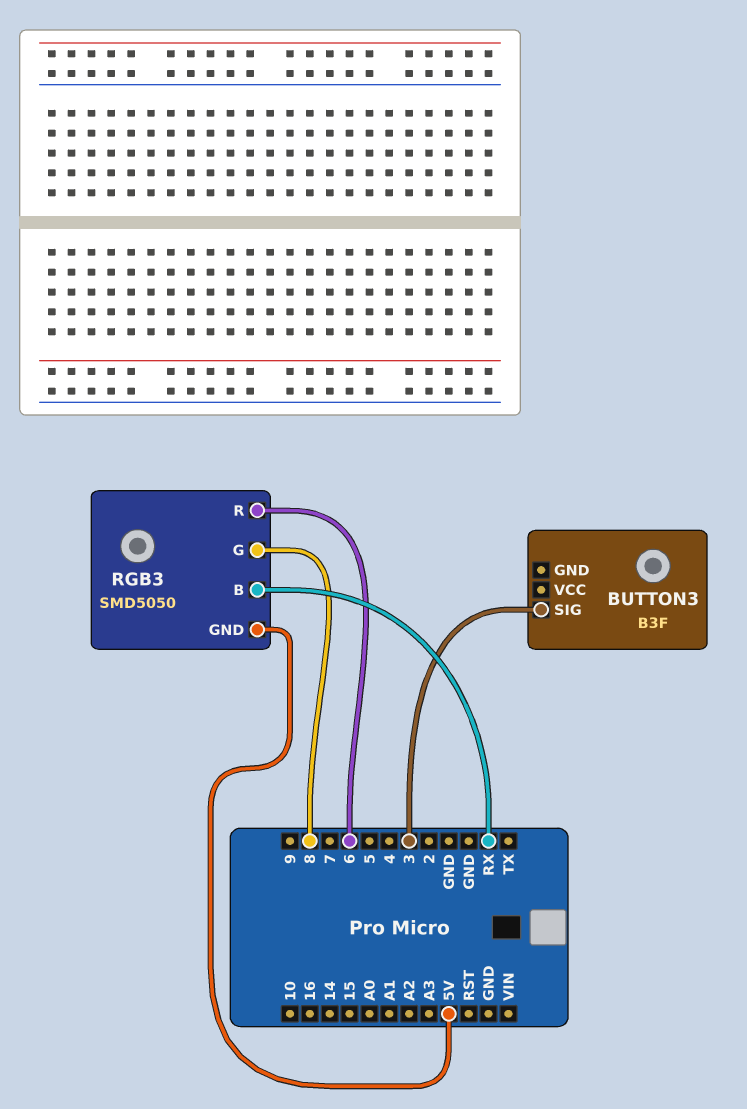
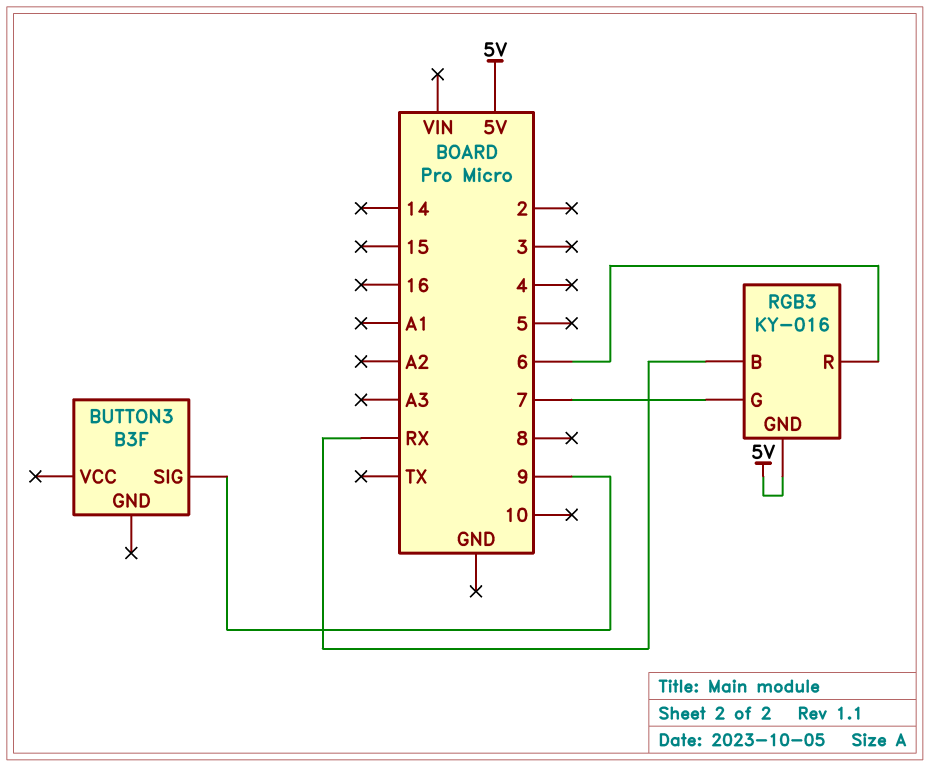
BUTTON3 pin SIG: 3 -> 9
RGB3: SMD5050 -> KY-016
RGB3 pin G: 8 -> 7

